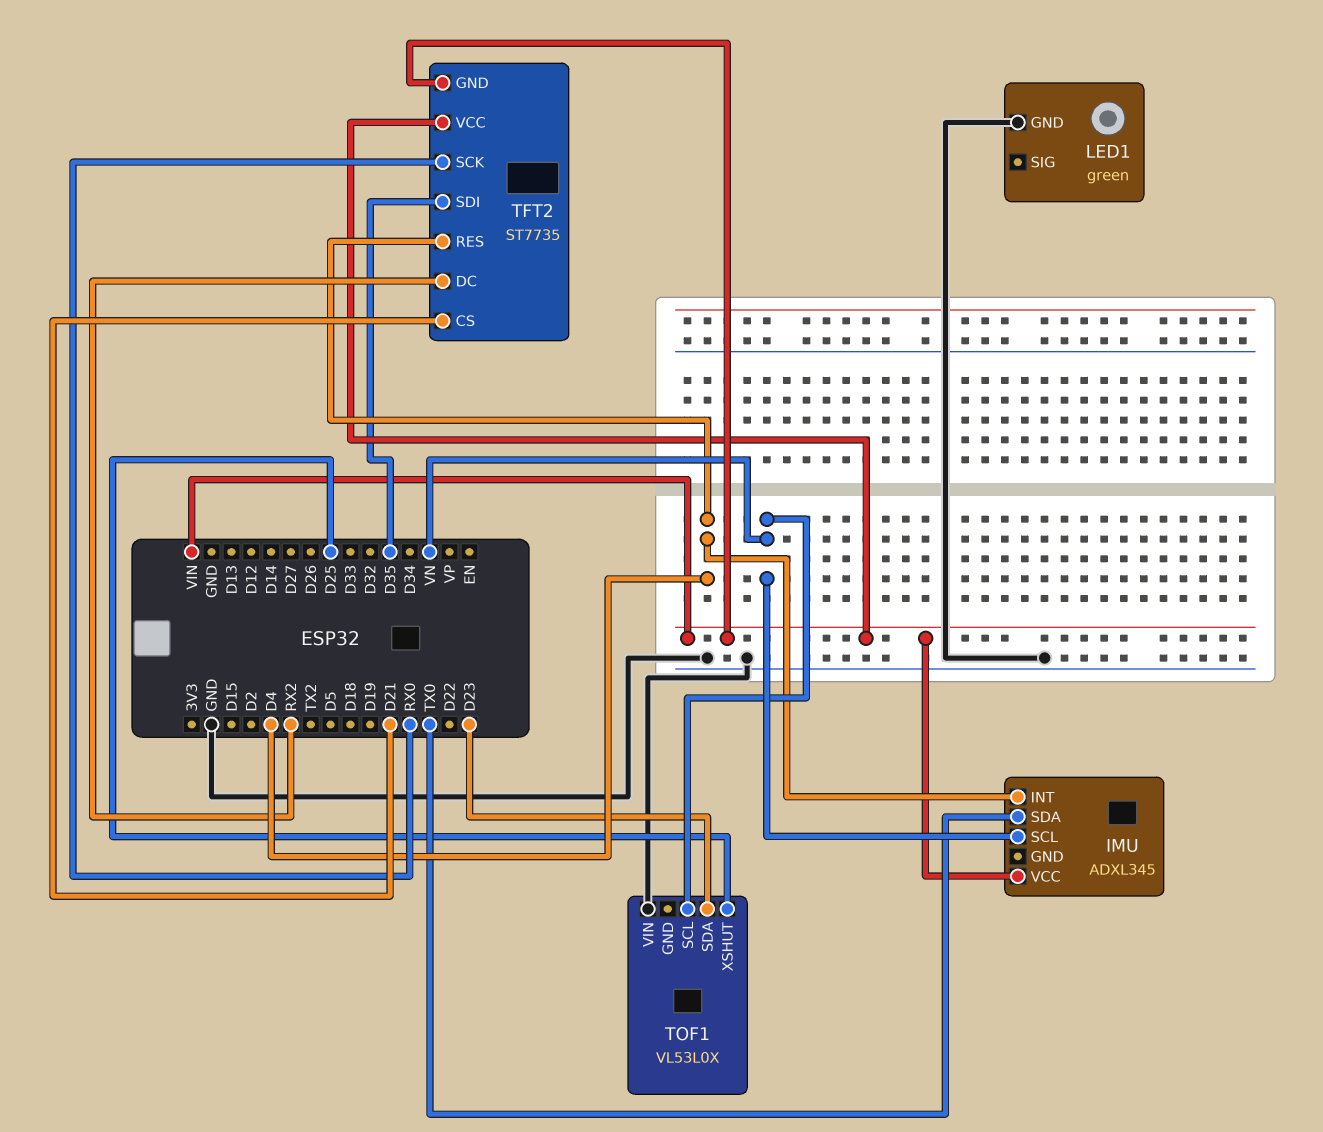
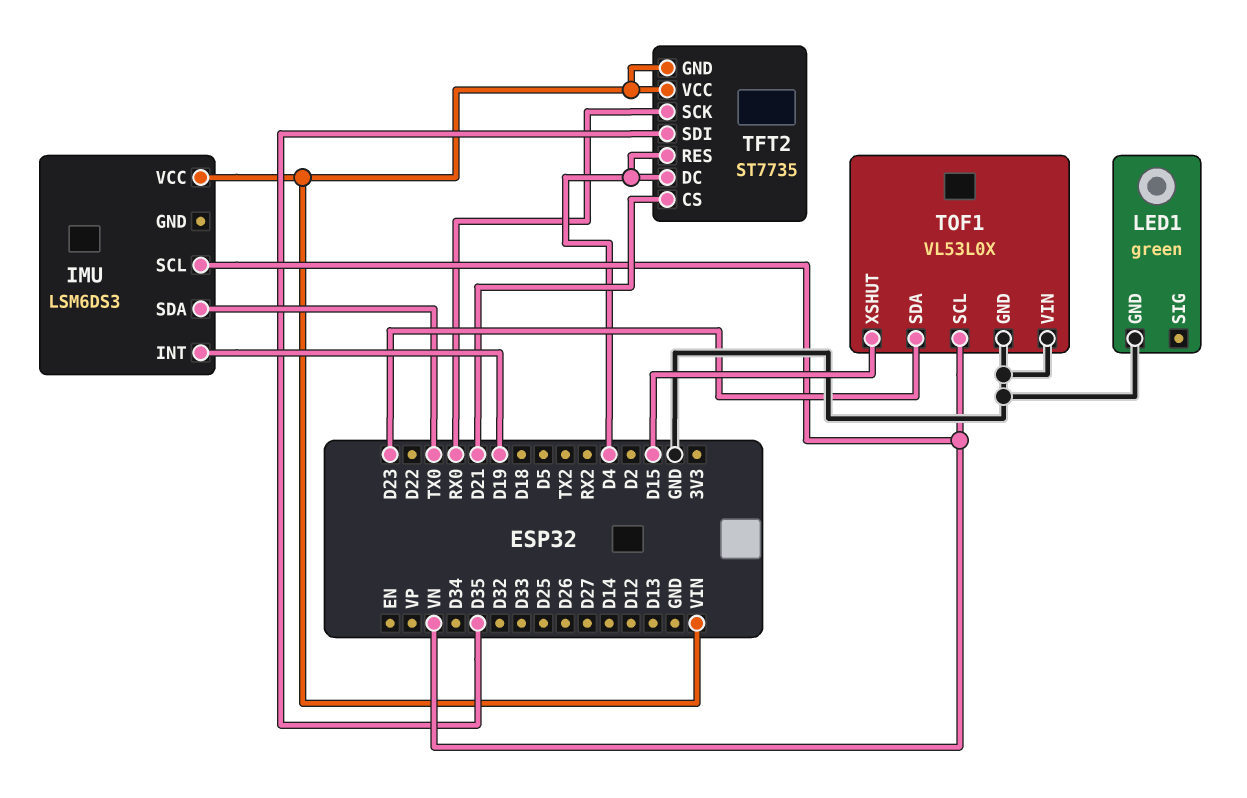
IMU: ADXL345 -> LSM6DS3
IMU pin INT: D4 -> D19
TFT2 pin DC: RX2 -> D4
TOF1 pin GND: none -> GND
TOF1 pin XSHUT: D25 -> D15

